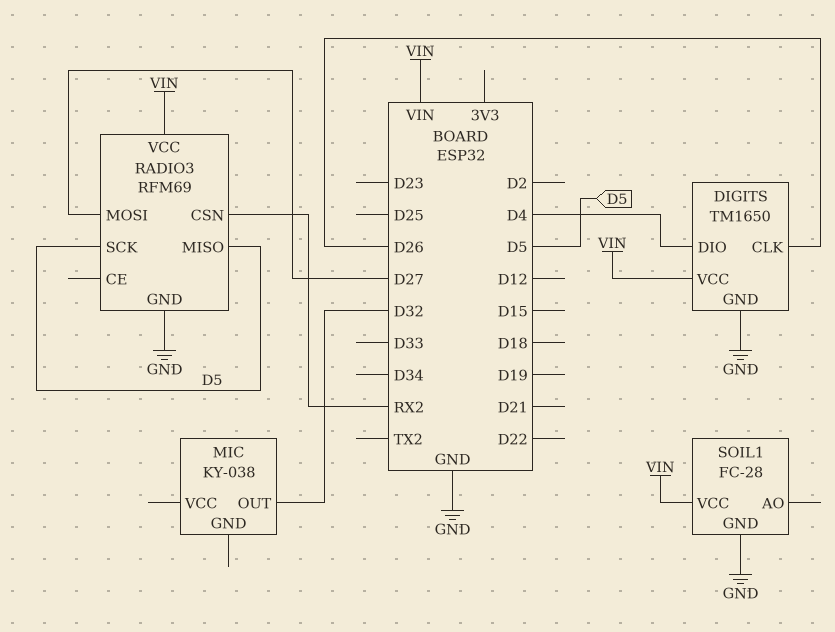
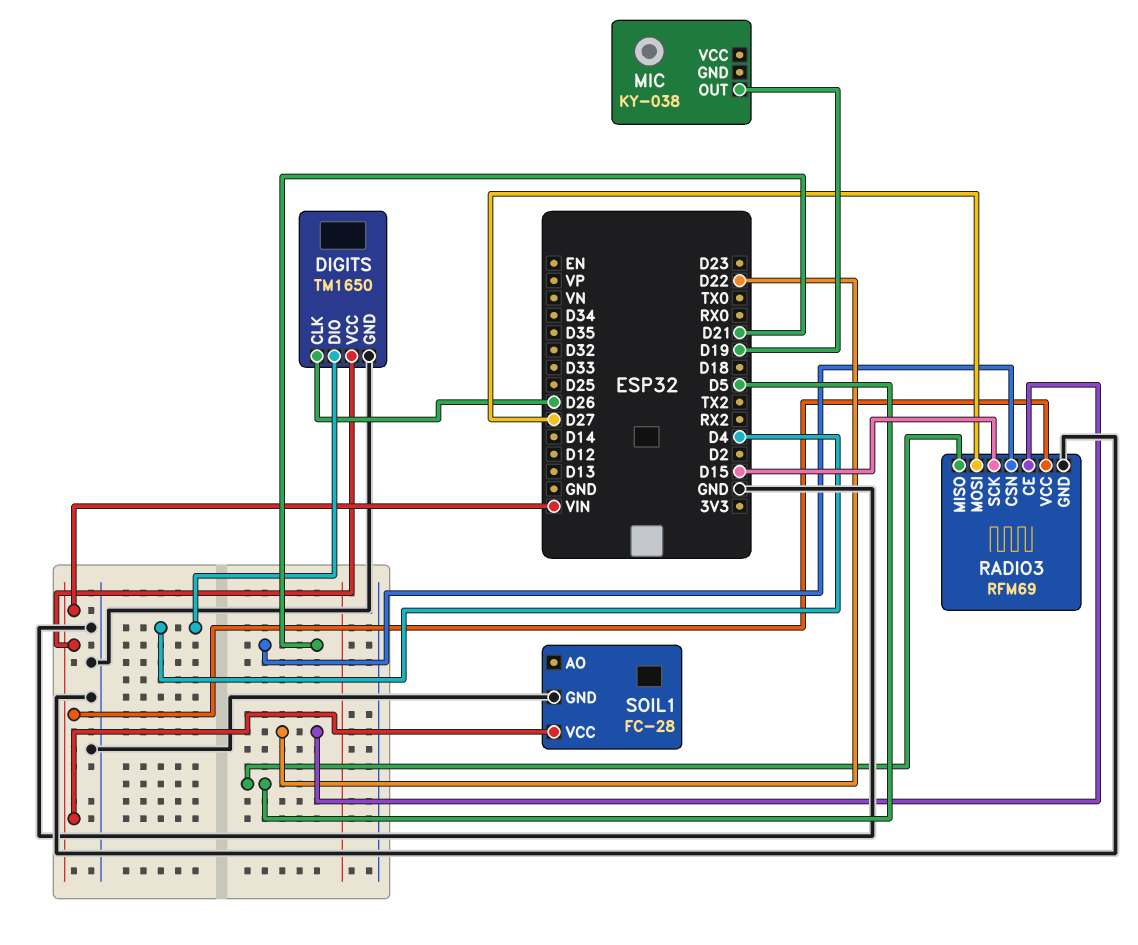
MIC pin OUT: D32 -> D19
RADIO3 pin CE: none -> D22
RADIO3 pin CSN: RX2 -> D21
RADIO3 pin SCK: D5 -> D15

